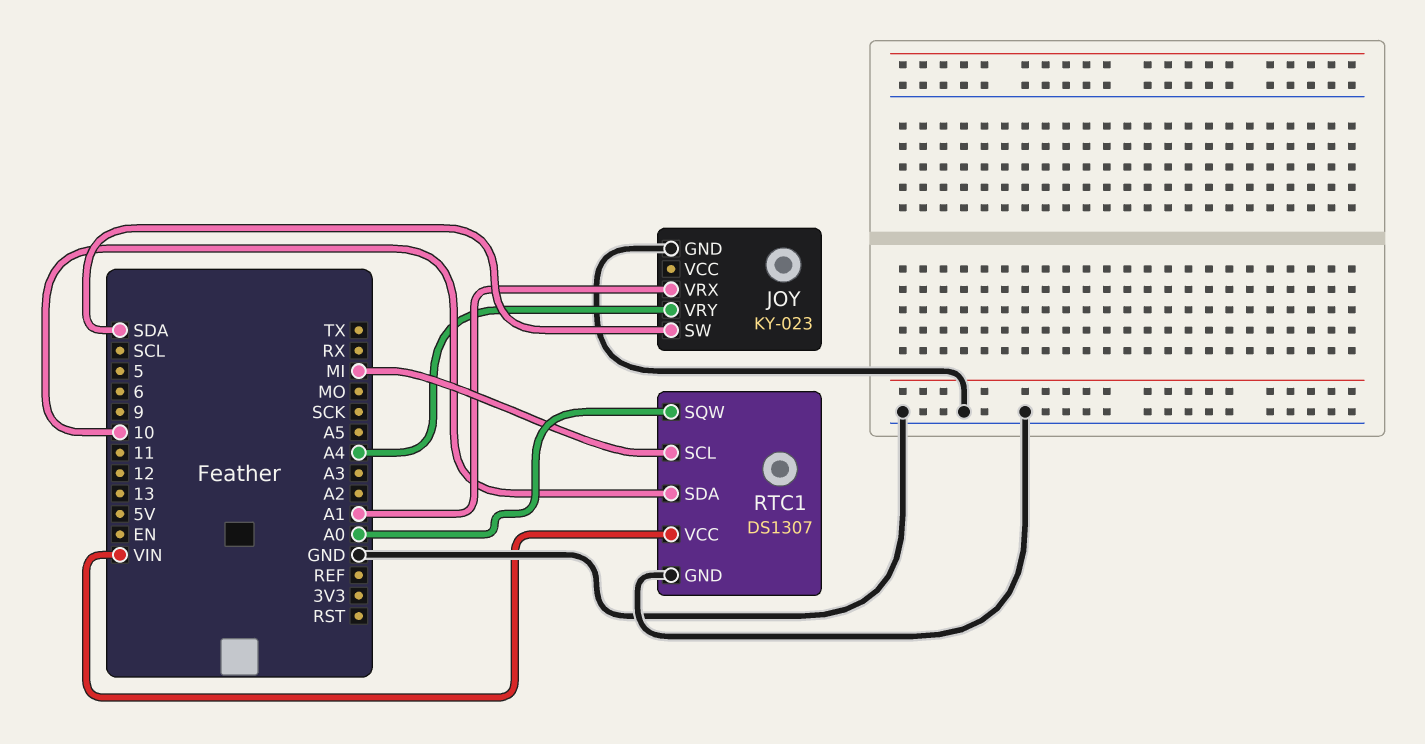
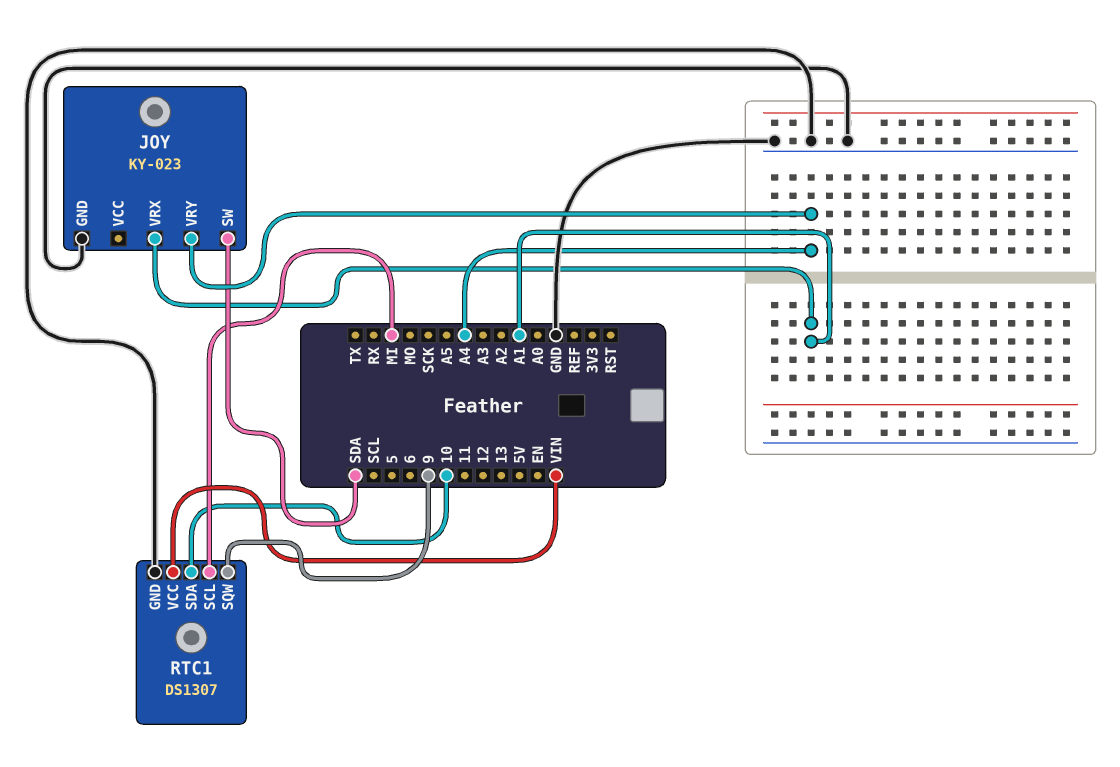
RTC1 pin SQW: A0 -> 9

